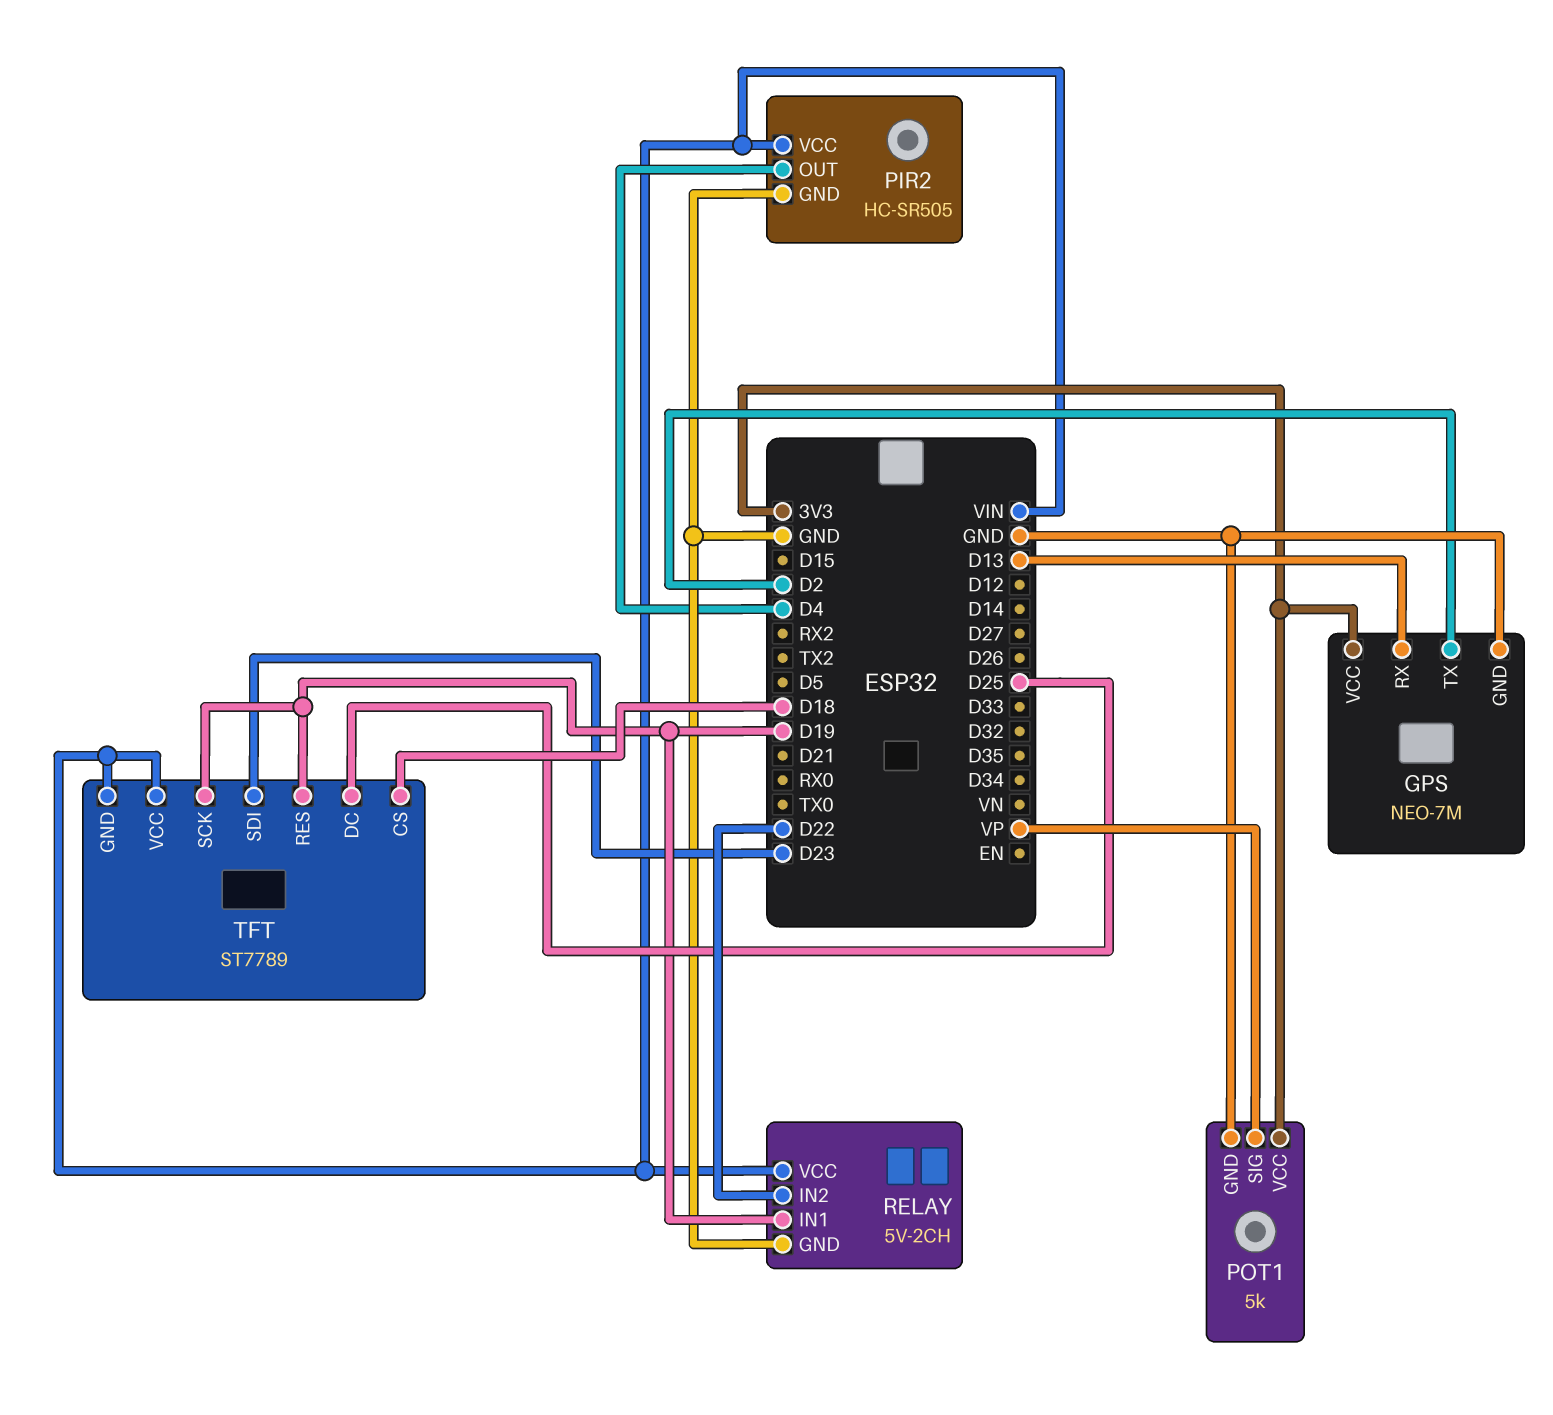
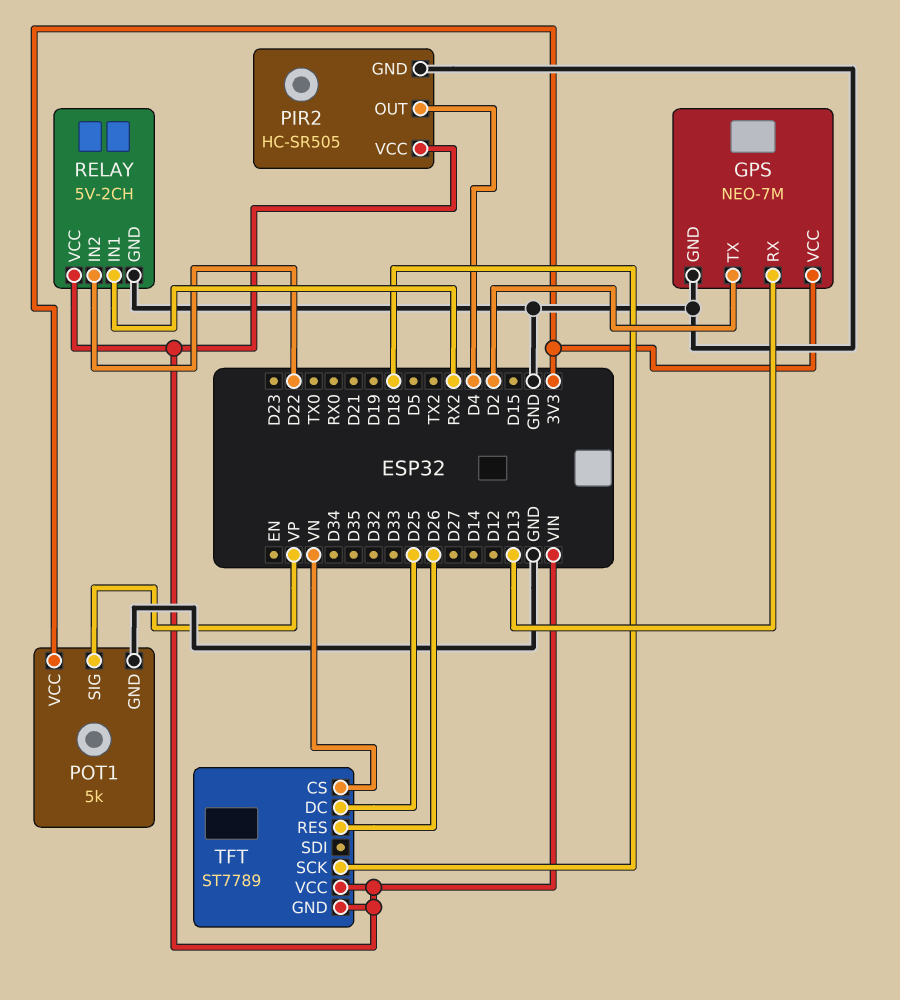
RELAY pin IN1: D19 -> RX2
TFT pin CS: D18 -> VN
TFT pin RES: D19 -> D26
TFT pin SCK: D19 -> D18
TFT pin SDI: D23 -> none

